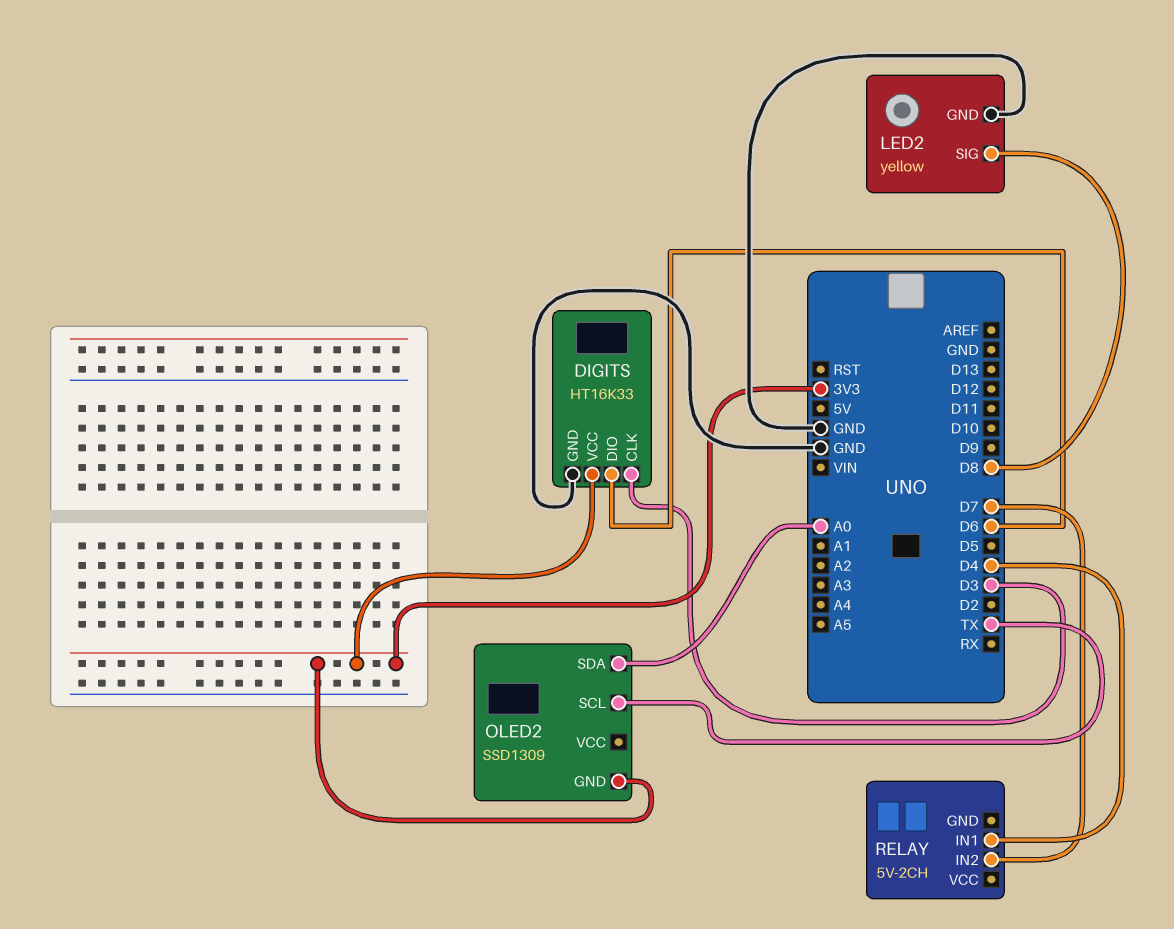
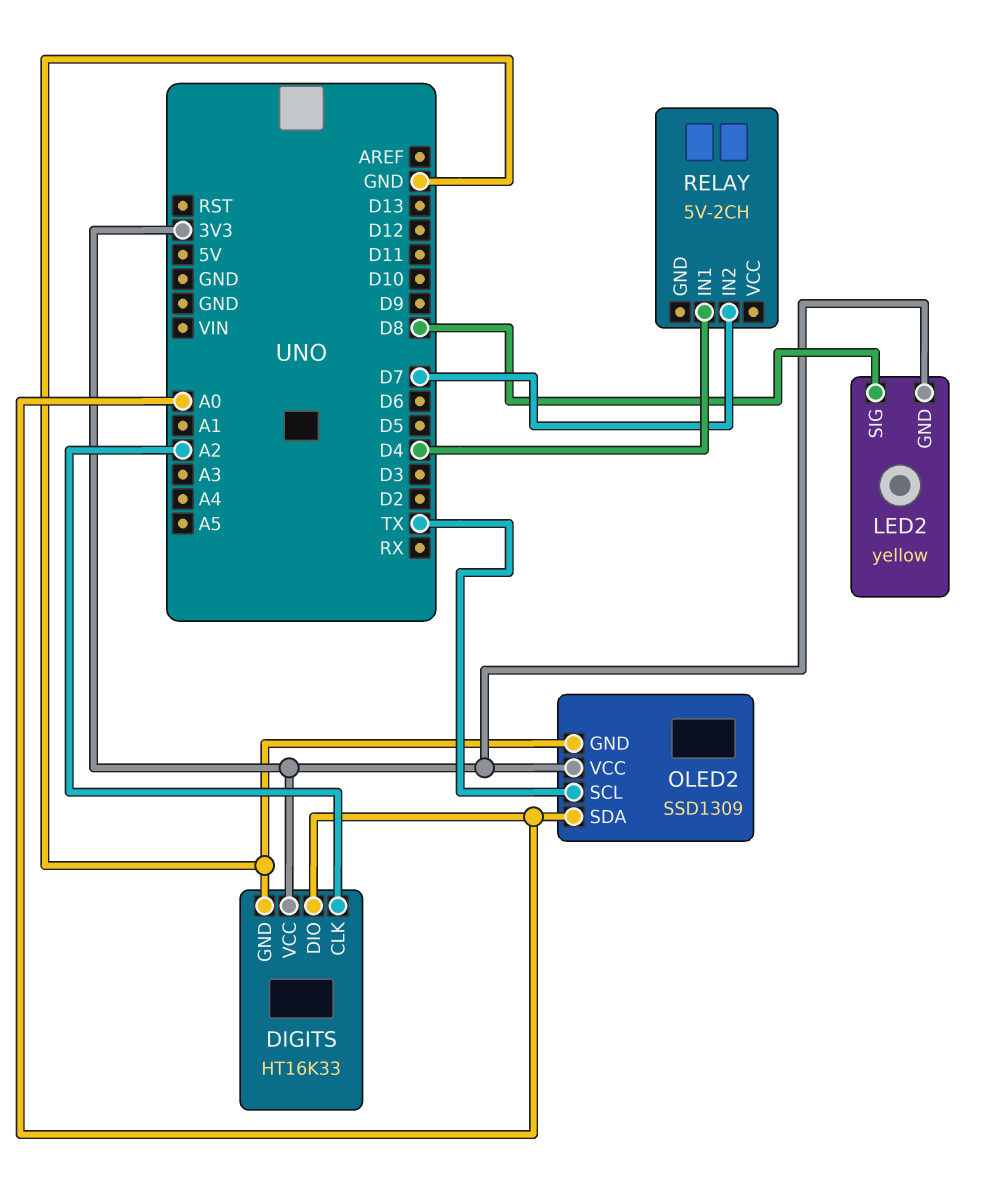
DIGITS pin CLK: D3 -> A2
DIGITS pin DIO: D6 -> A0
LED2 pin GND: GND -> 3V3
OLED2 pin GND: 3V3 -> GND
OLED2 pin VCC: none -> 3V3

